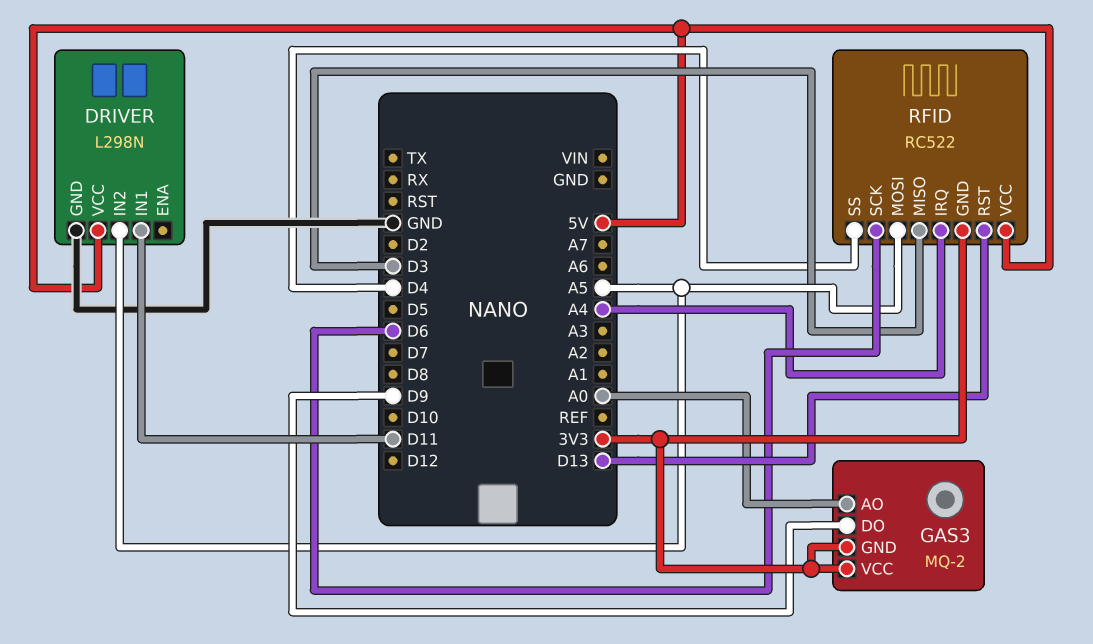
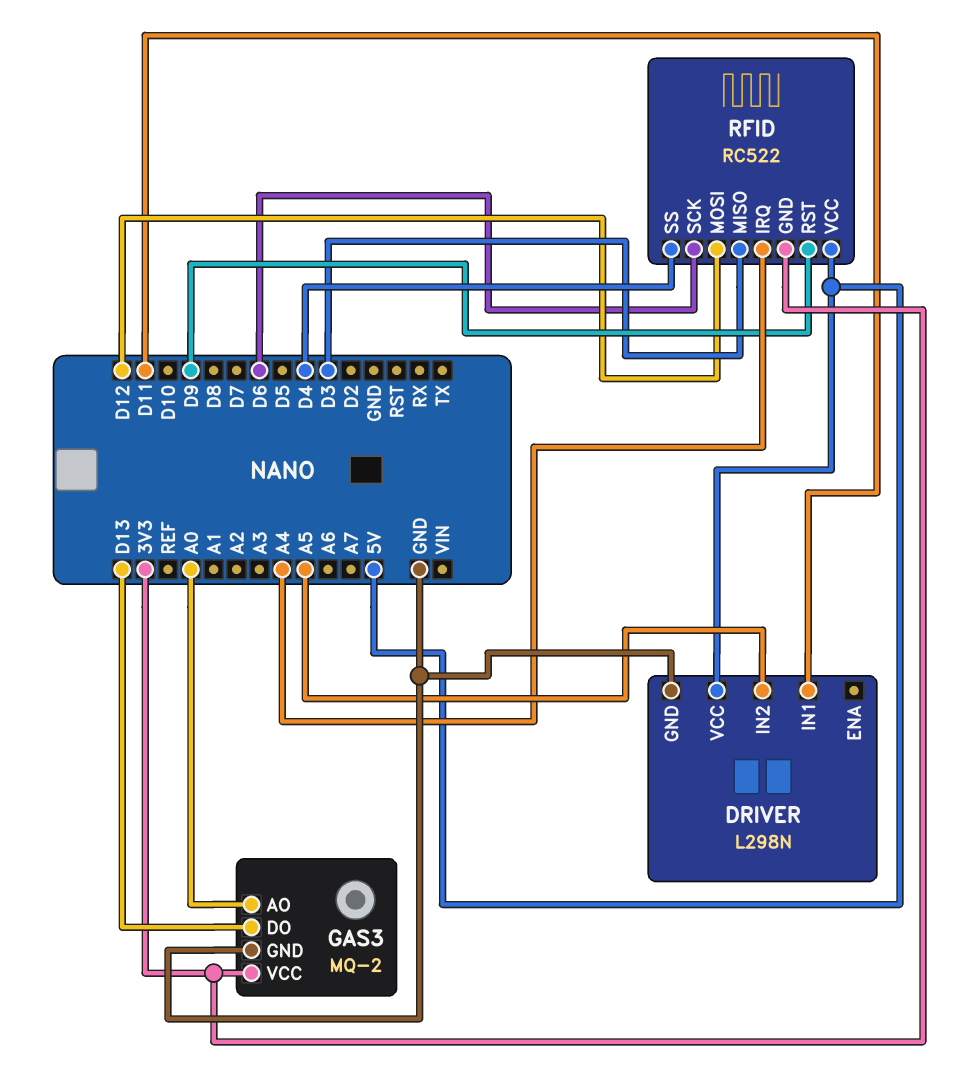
GAS3 pin DO: D9 -> D13
GAS3 pin GND: 3V3 -> GND
RFID pin MOSI: A5 -> D12
RFID pin RST: D13 -> D9

